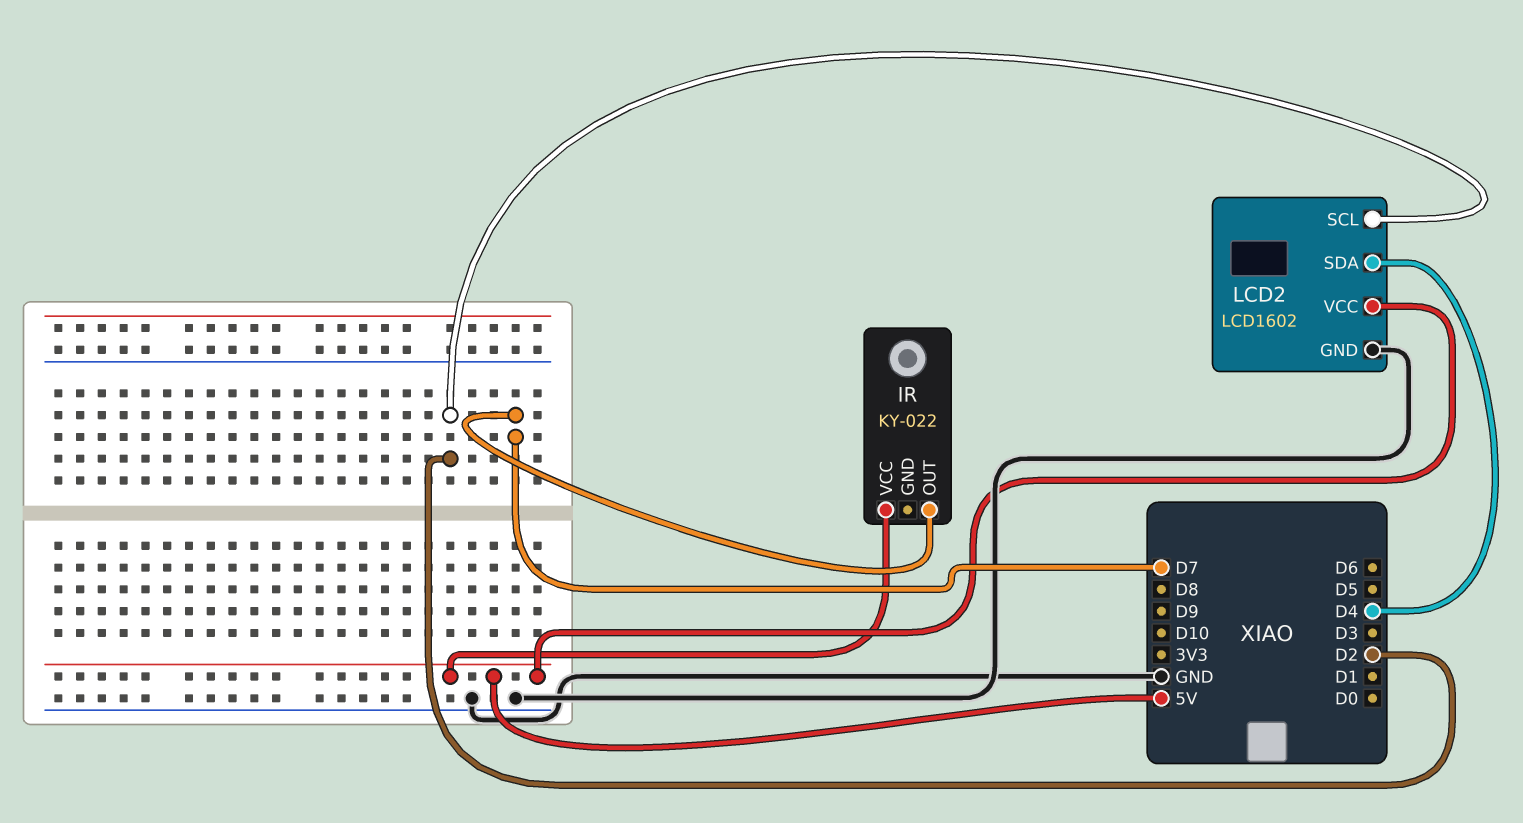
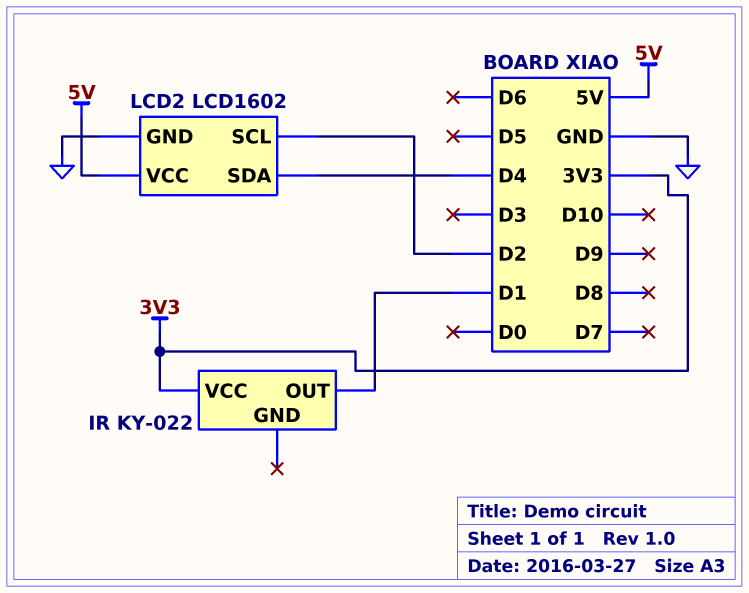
IR pin OUT: D7 -> D1
IR pin VCC: 5V -> 3V3

